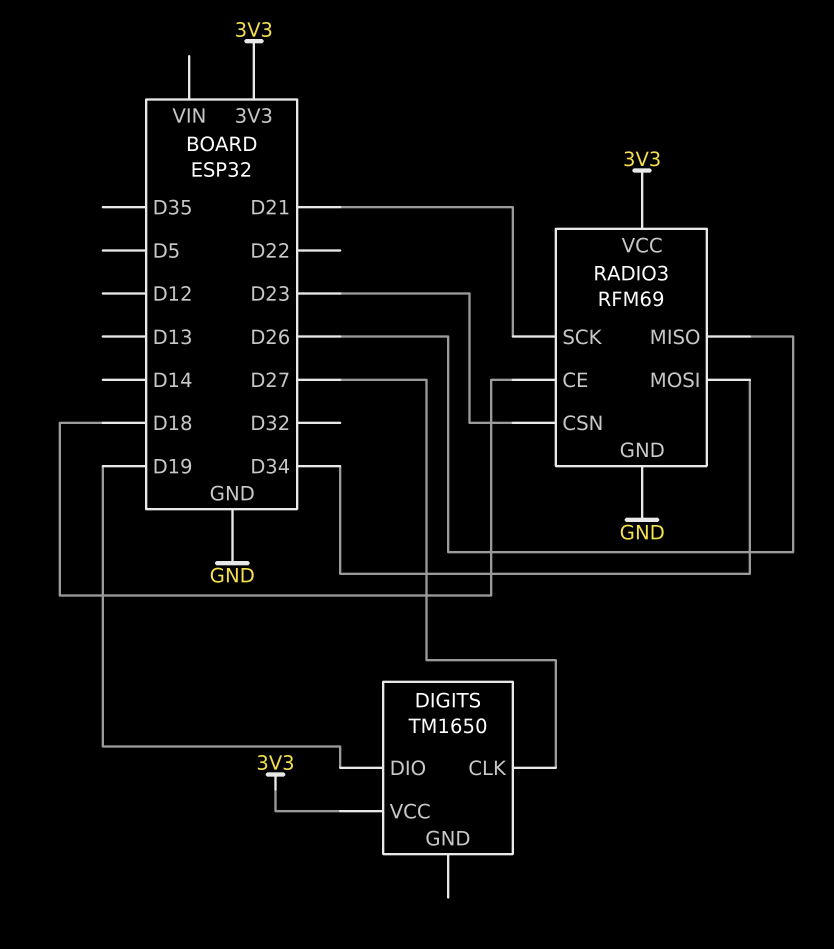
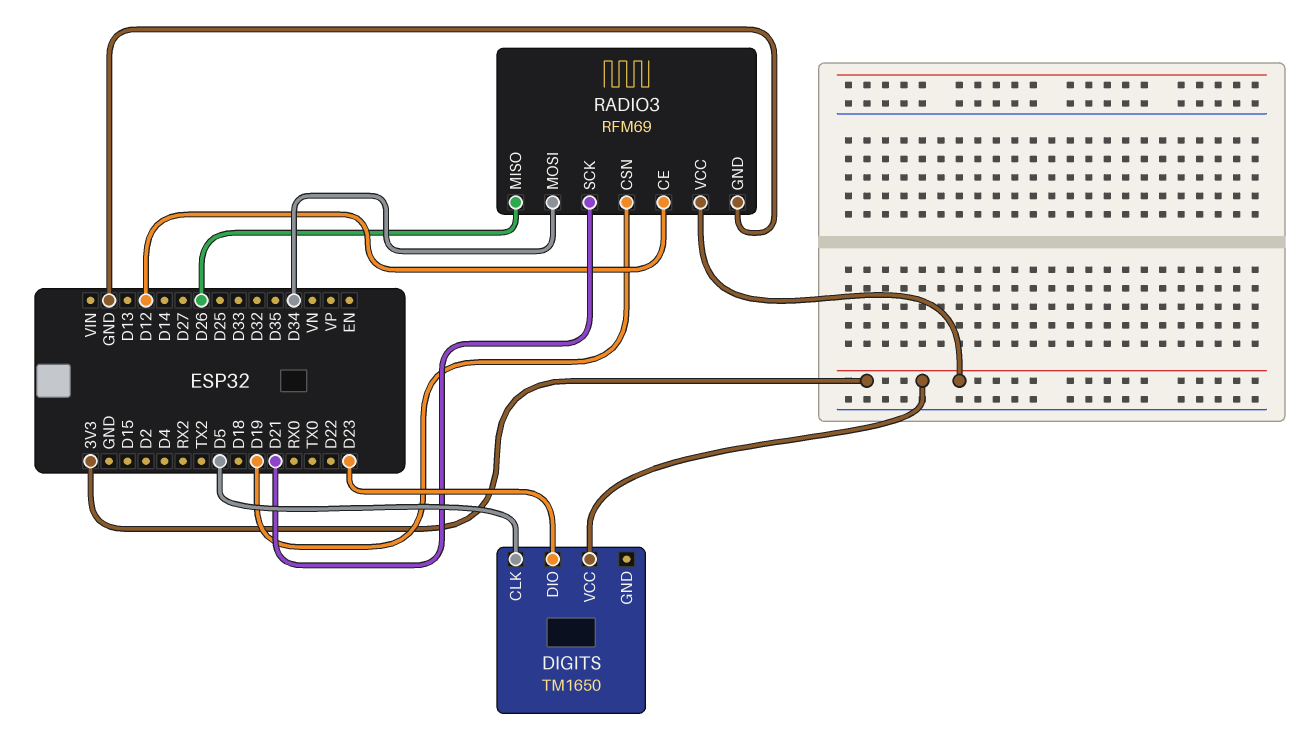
DIGITS pin CLK: D27 -> D5
DIGITS pin DIO: D19 -> D23
RADIO3 pin CE: D18 -> D12
RADIO3 pin CSN: D23 -> D19

